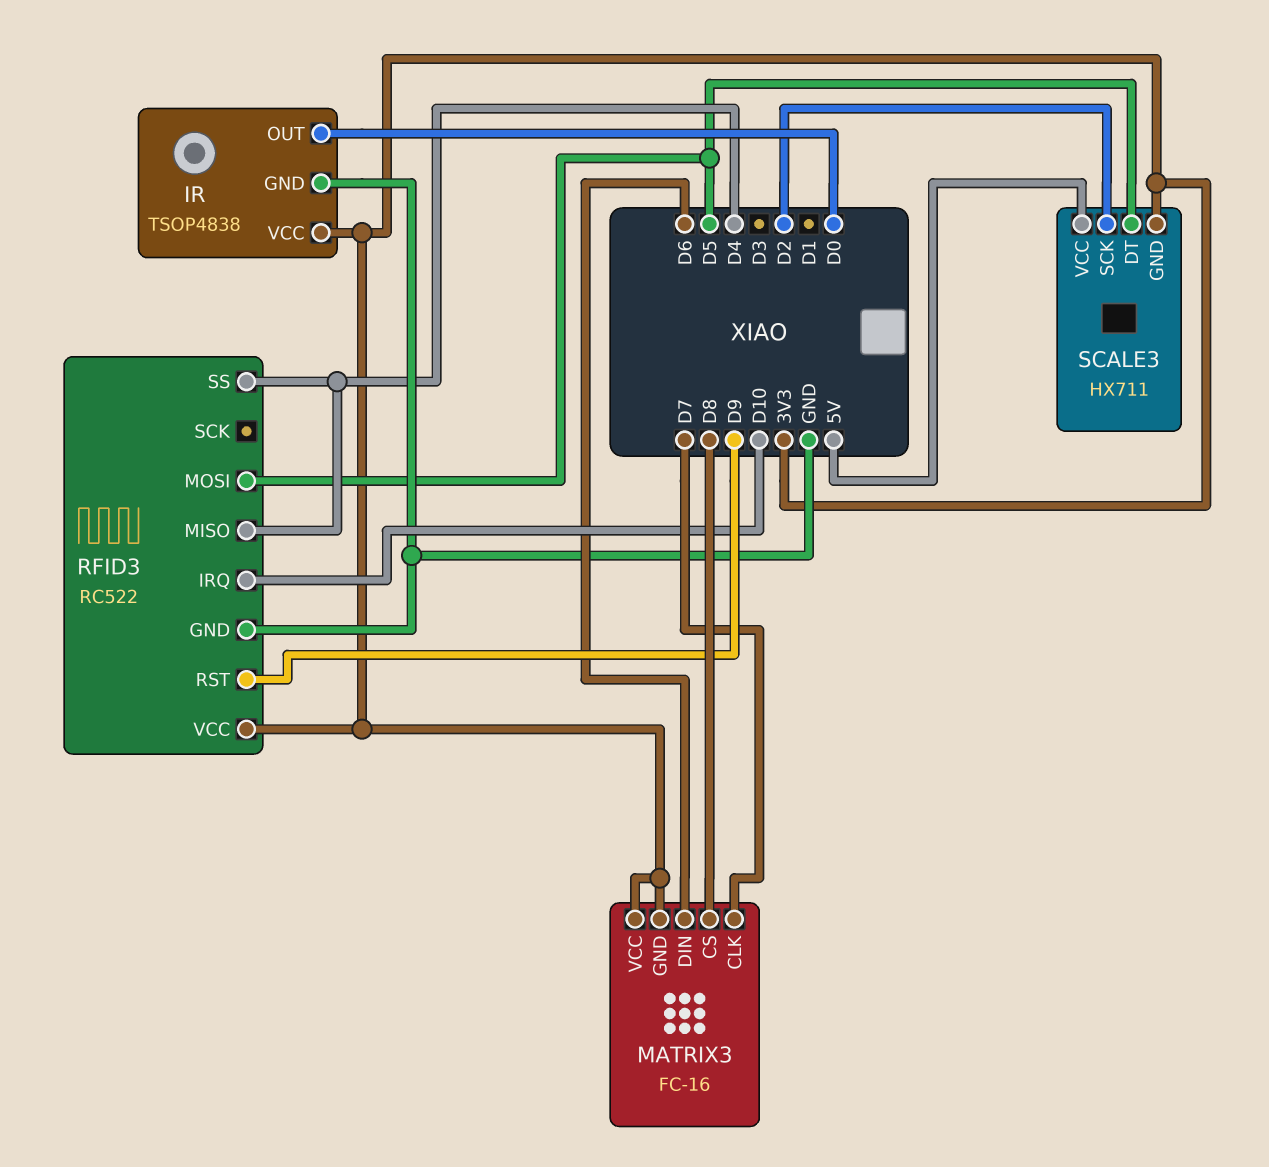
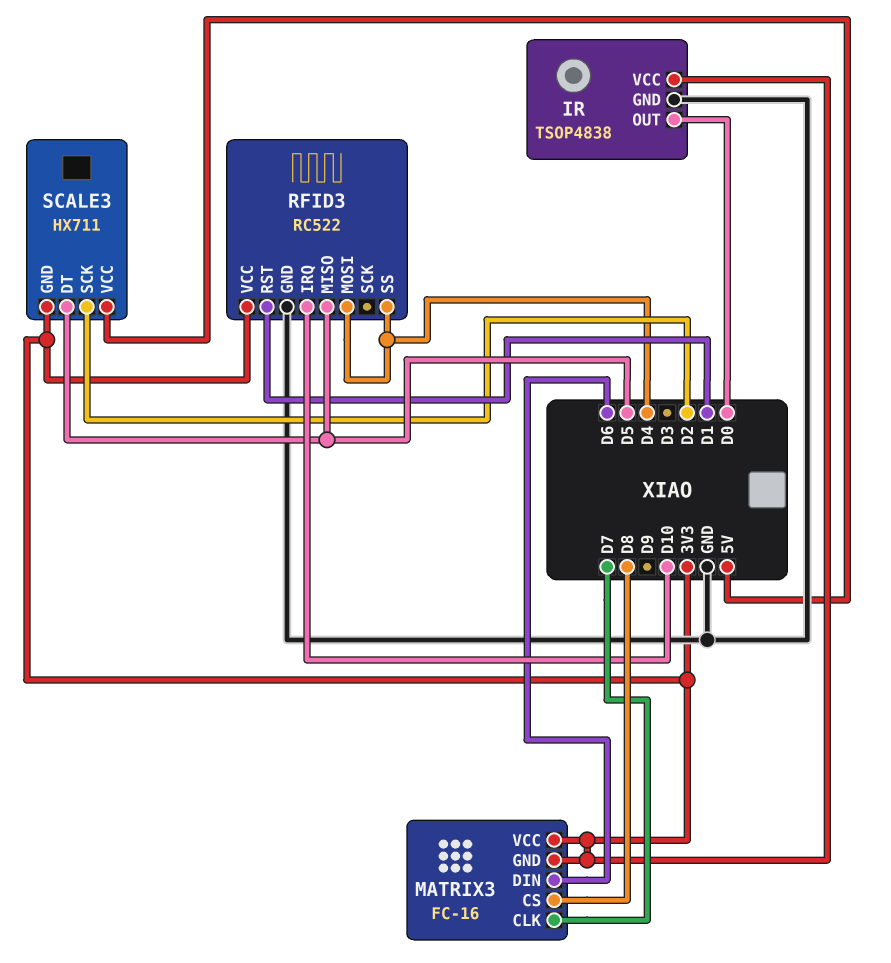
RFID3 pin MISO: D4 -> D5
RFID3 pin MOSI: D5 -> D4
RFID3 pin RST: D9 -> D1

